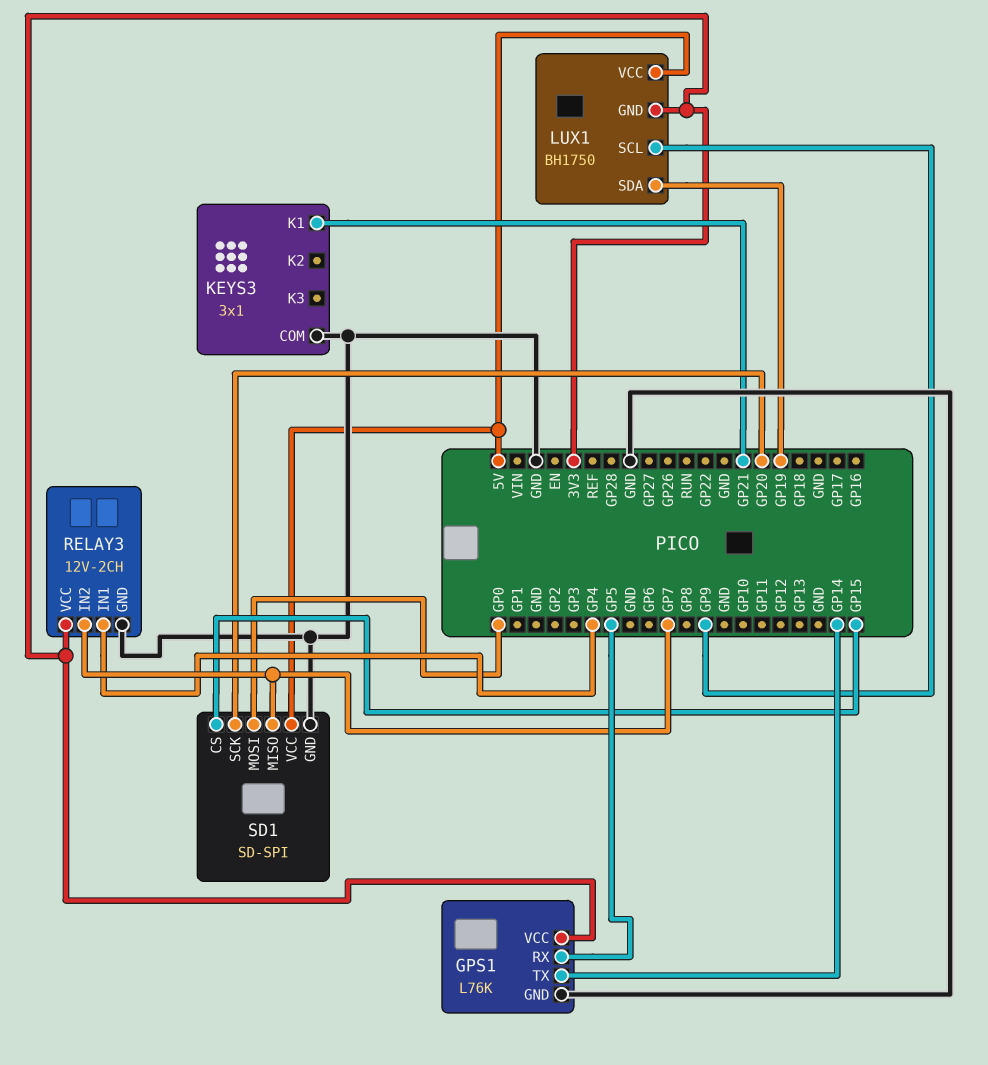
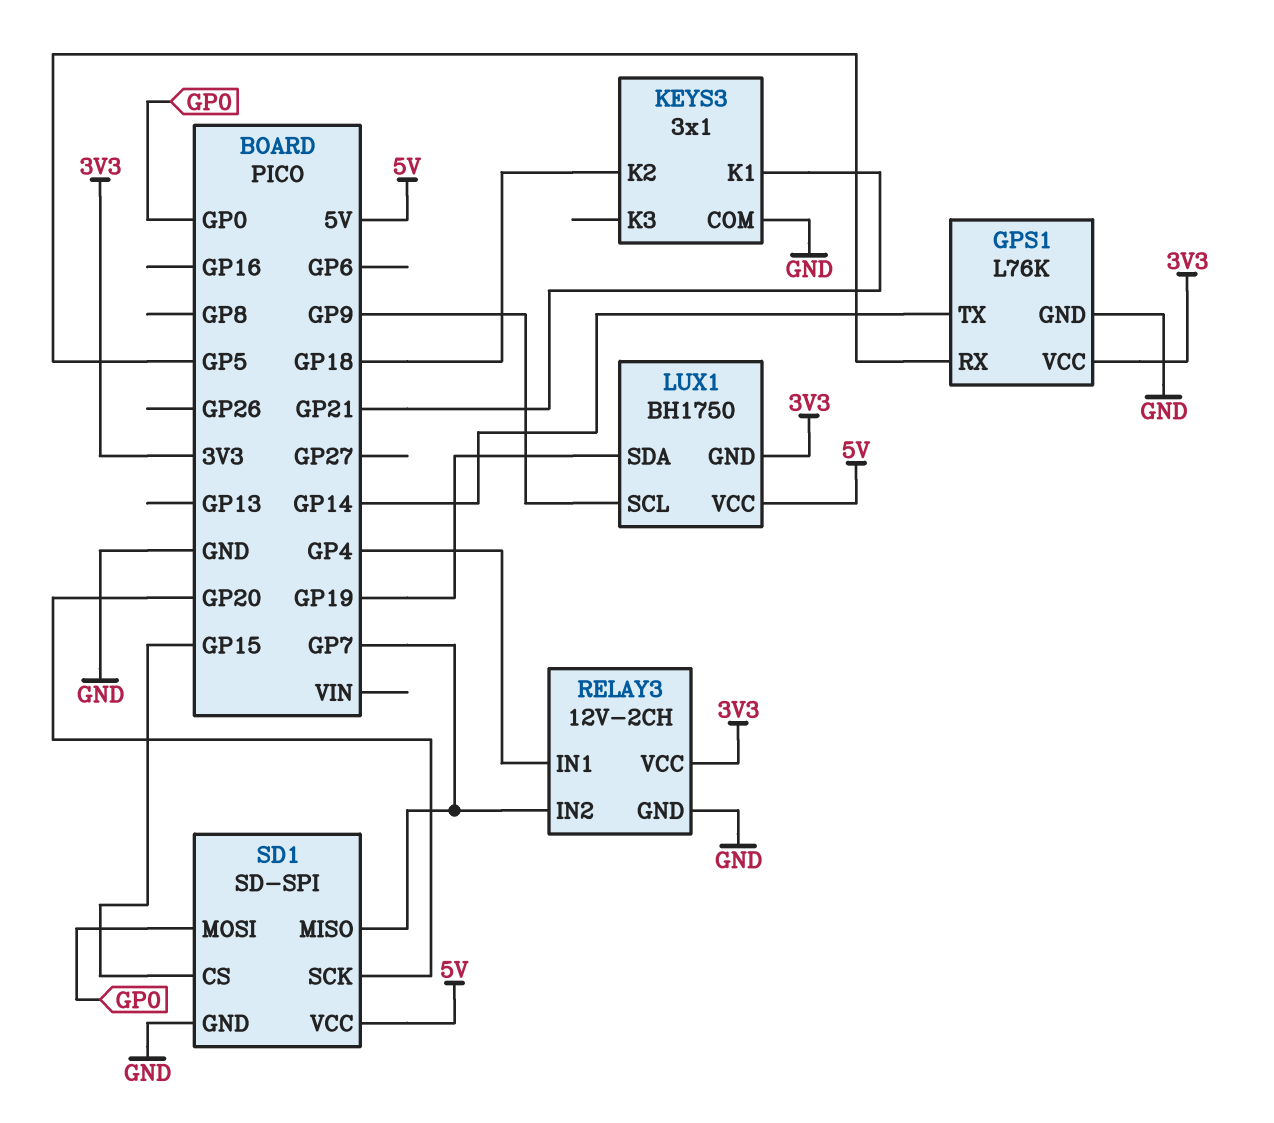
KEYS3 pin K2: none -> GP18

